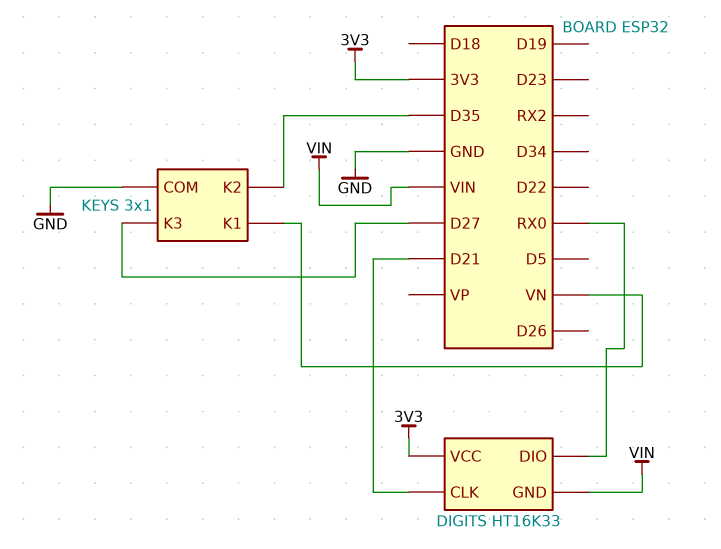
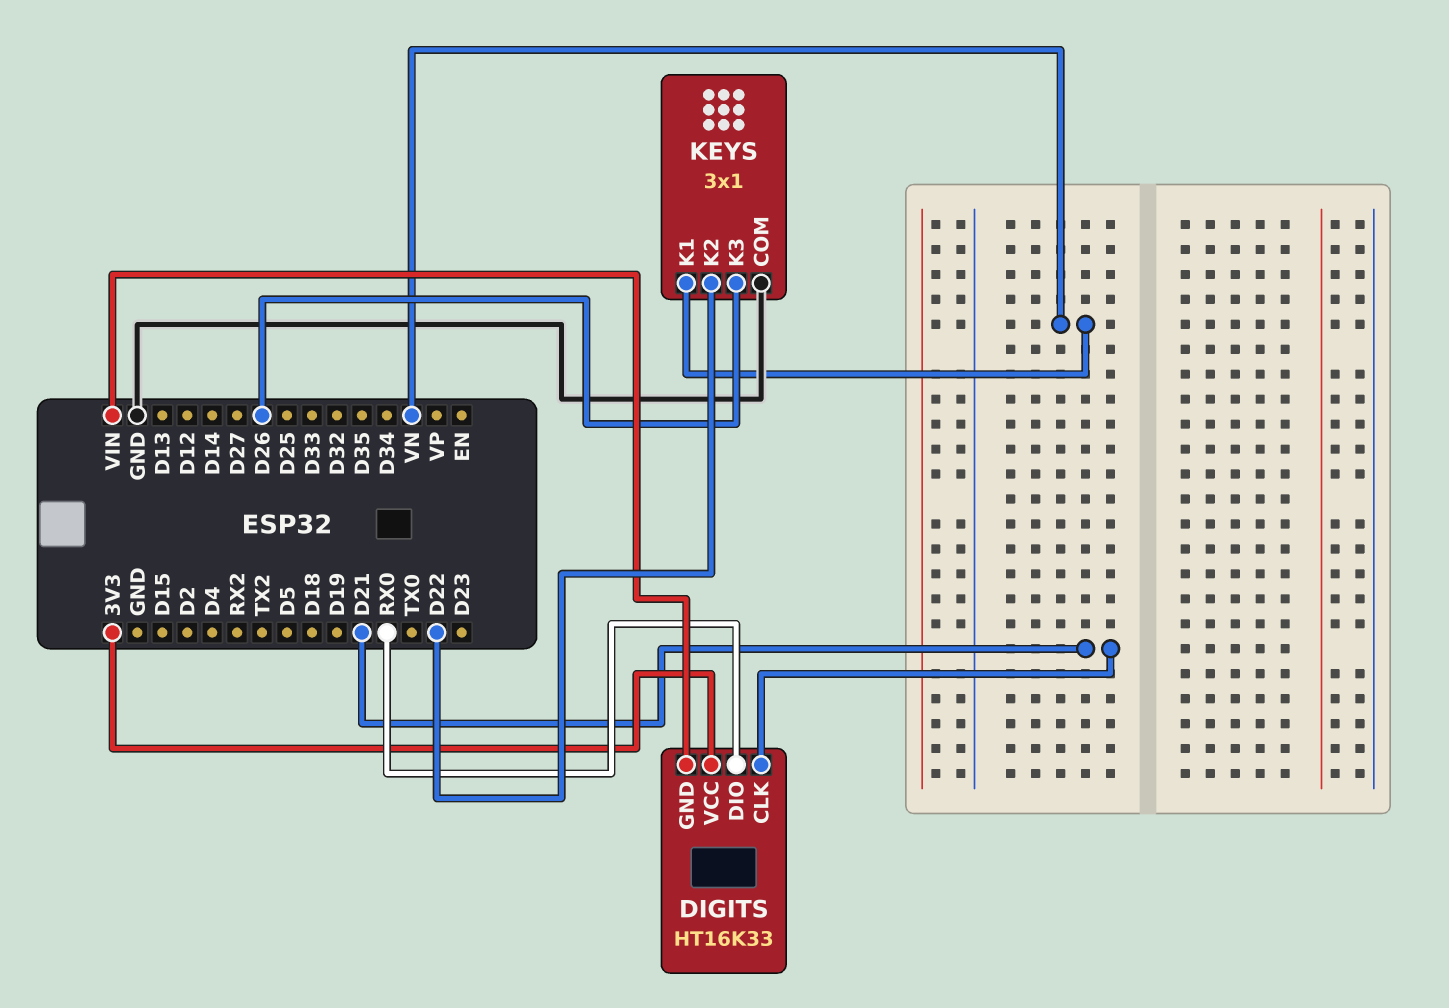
KEYS pin K2: D35 -> D22
KEYS pin K3: D27 -> D26

